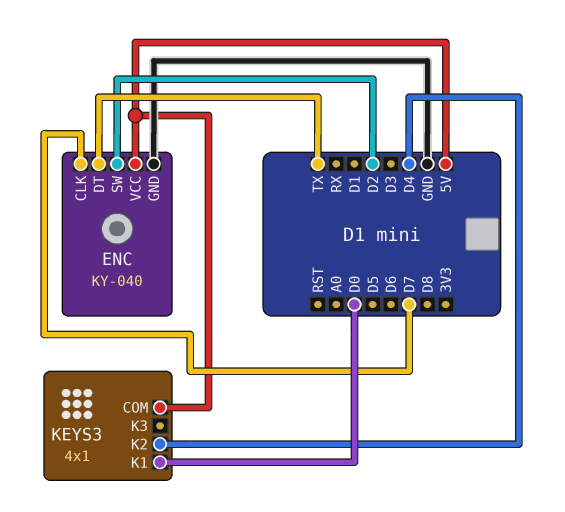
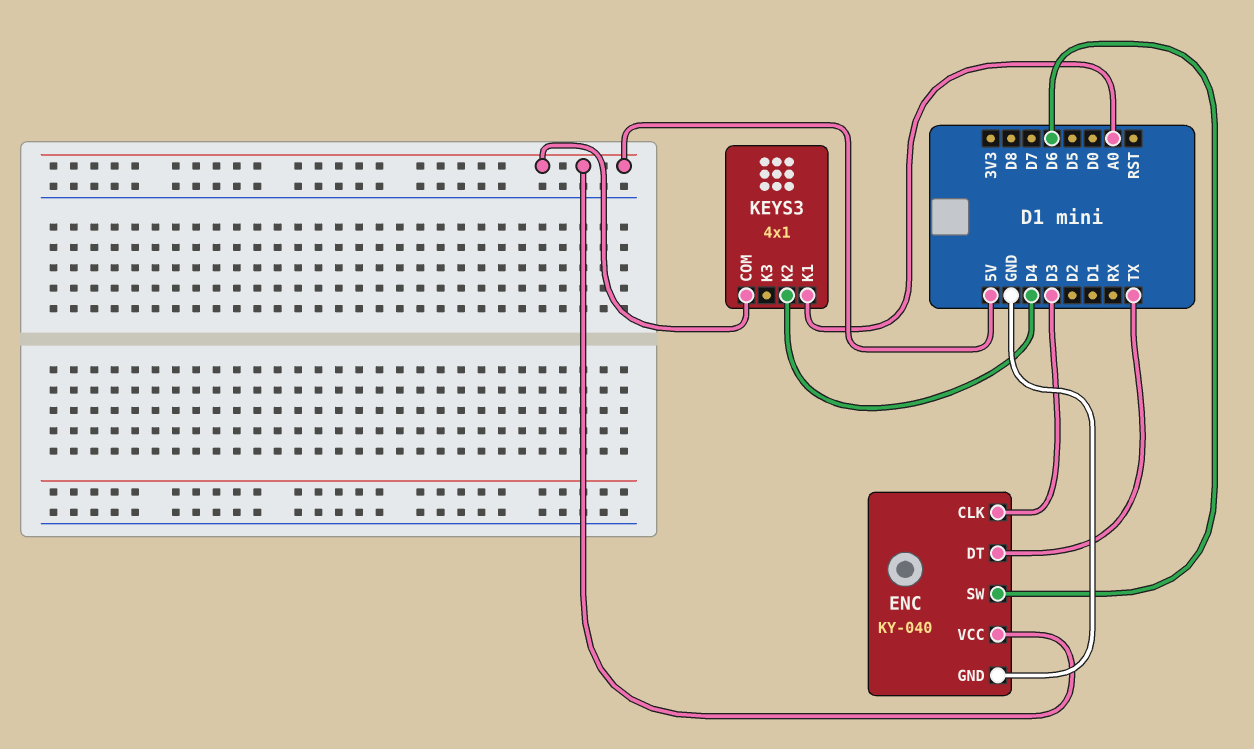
ENC pin CLK: D7 -> D3
ENC pin SW: D2 -> D6
KEYS3 pin K1: D0 -> A0

